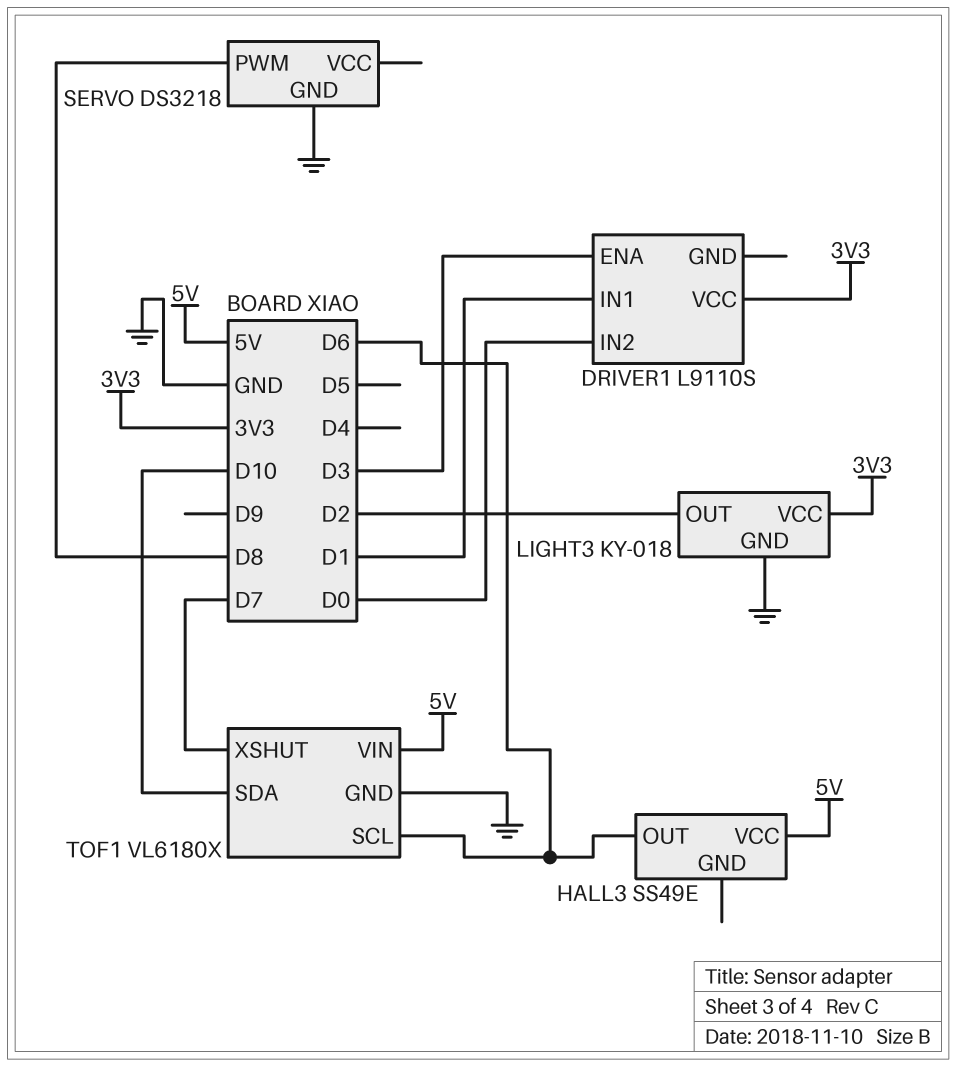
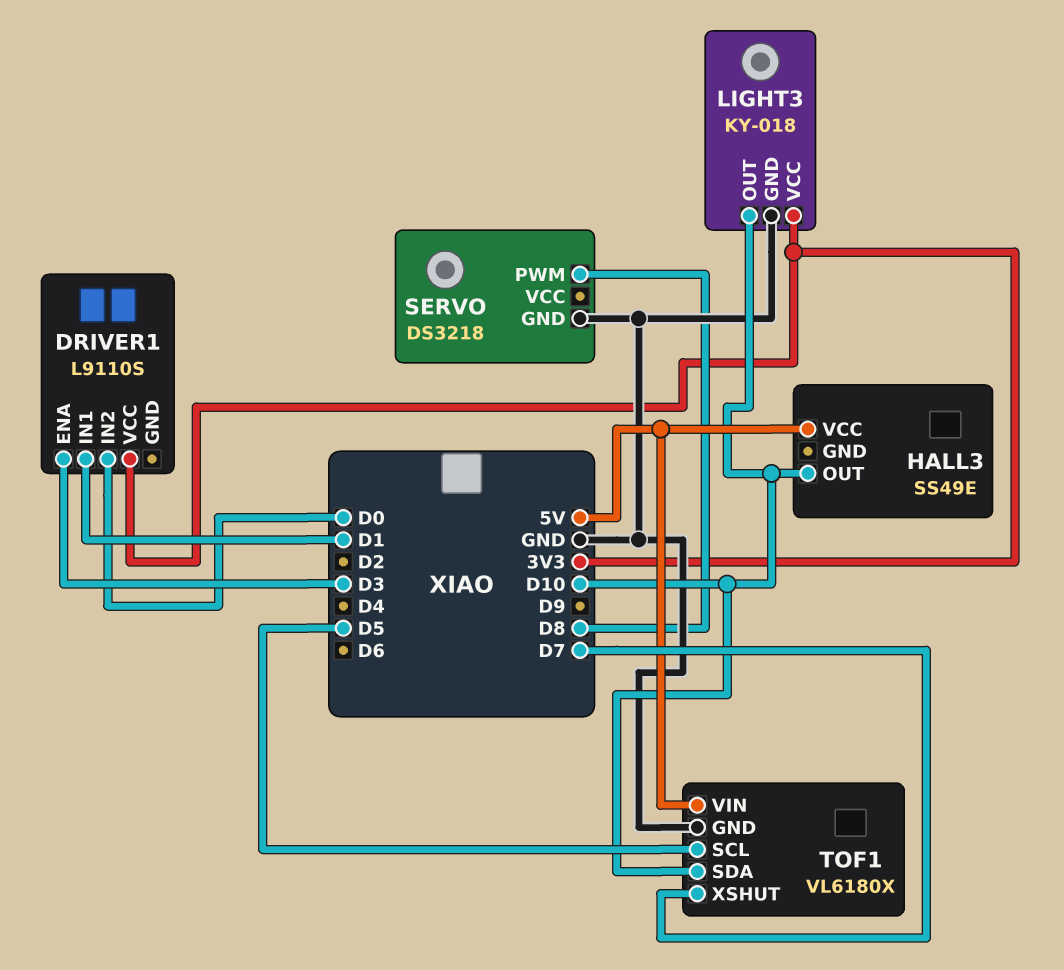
HALL3 pin OUT: D6 -> D10
LIGHT3 pin OUT: D2 -> D10
TOF1 pin SCL: D6 -> D5

